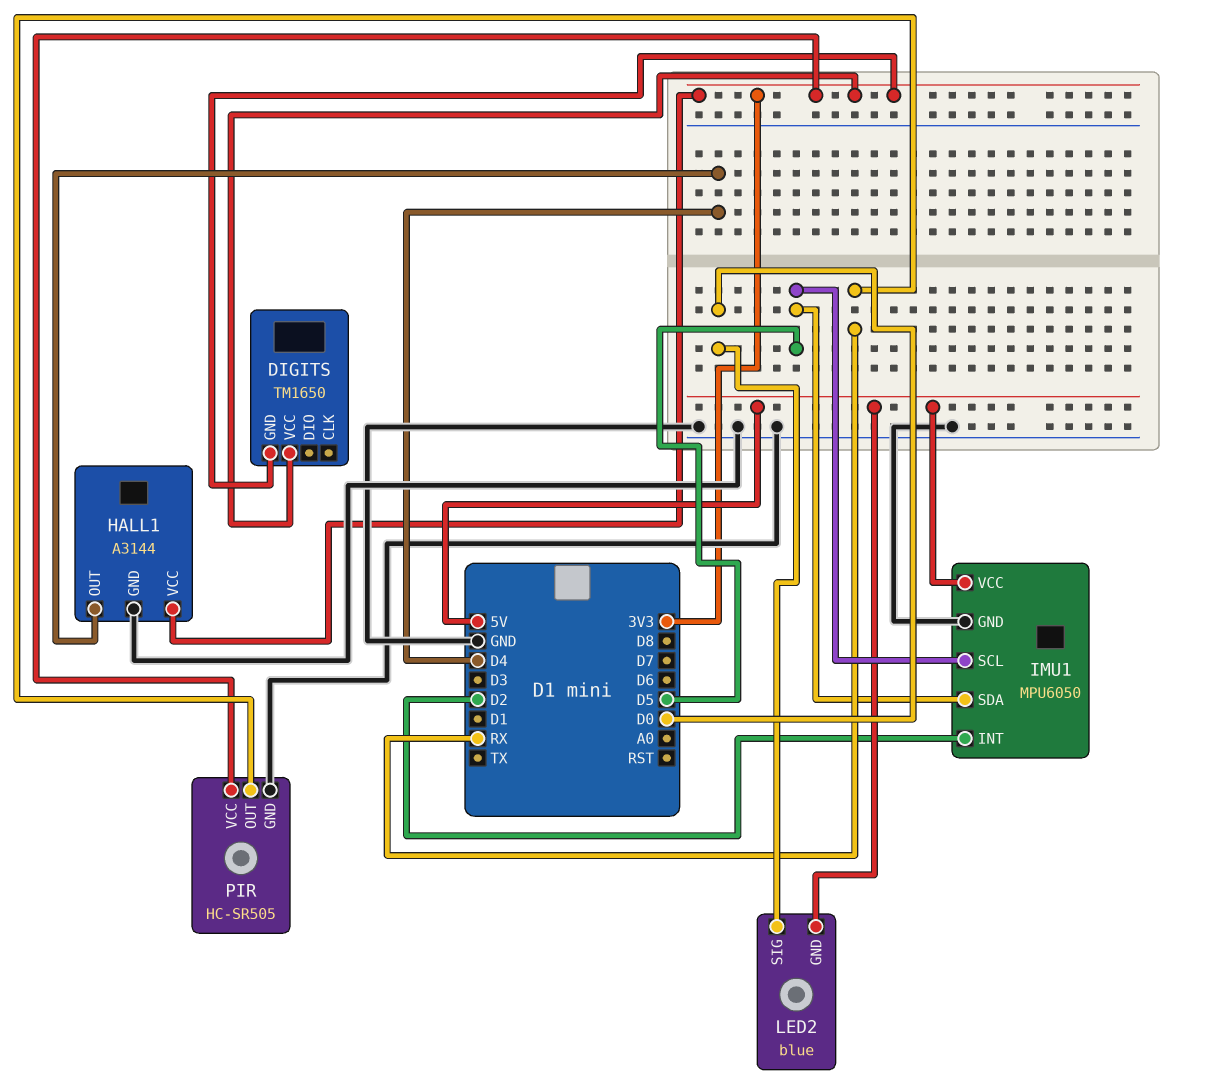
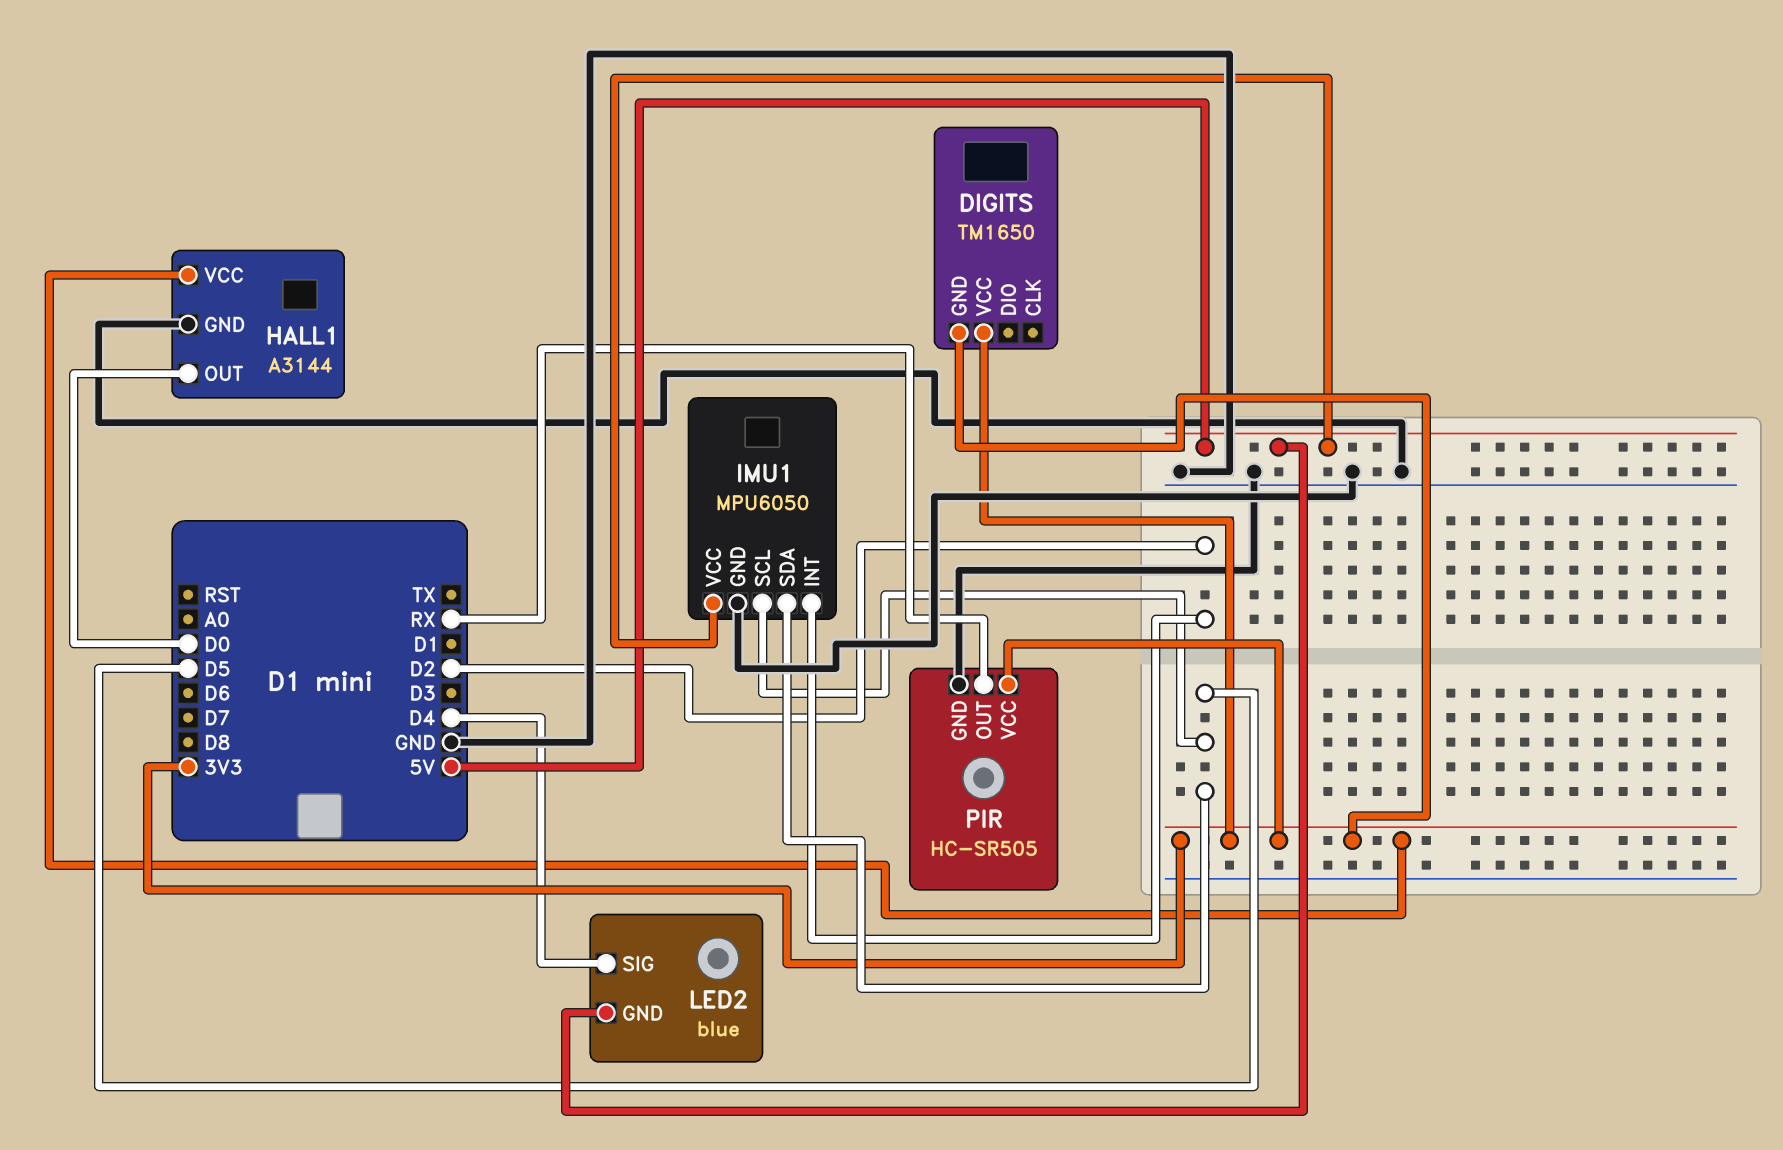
HALL1 pin OUT: D4 -> D0
LED2 pin SIG: D0 -> D4

